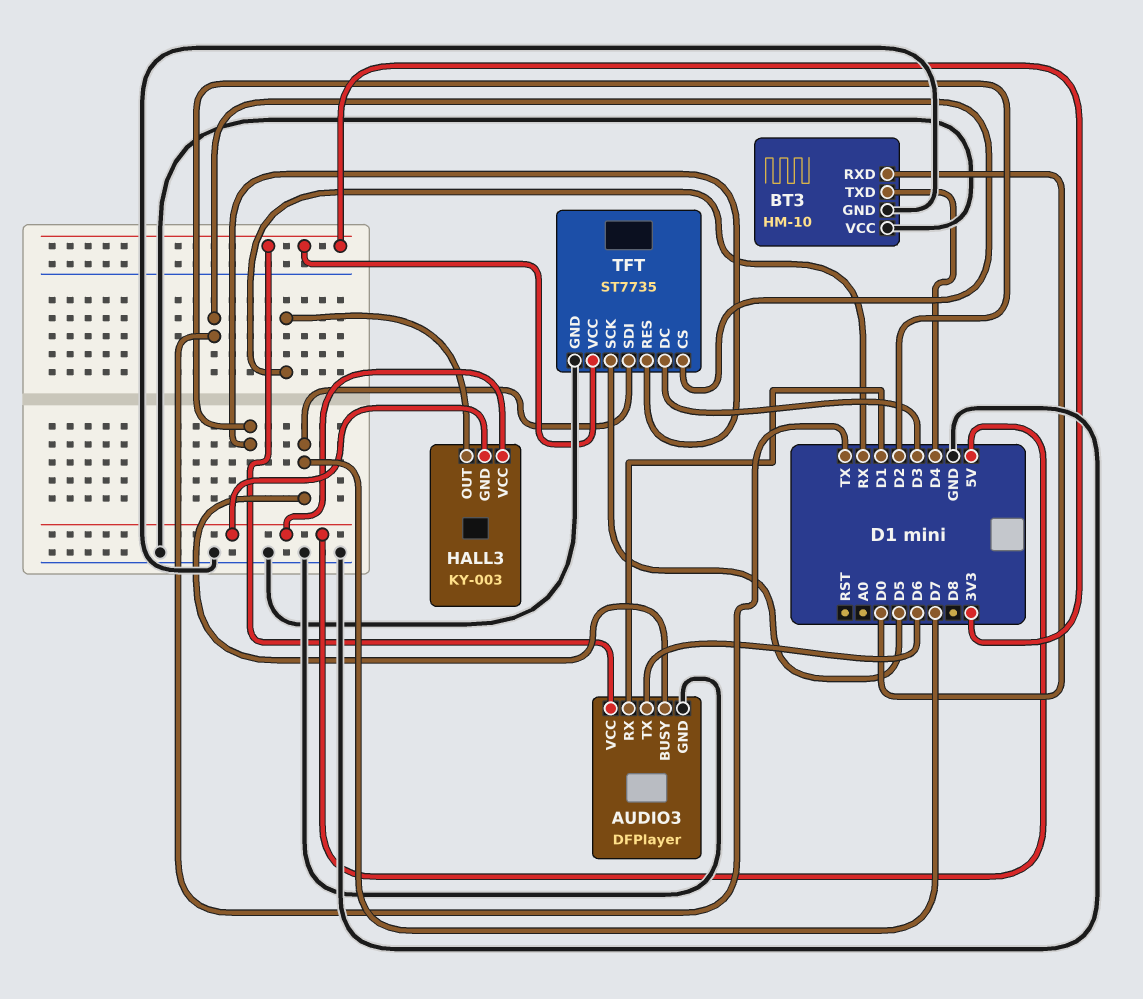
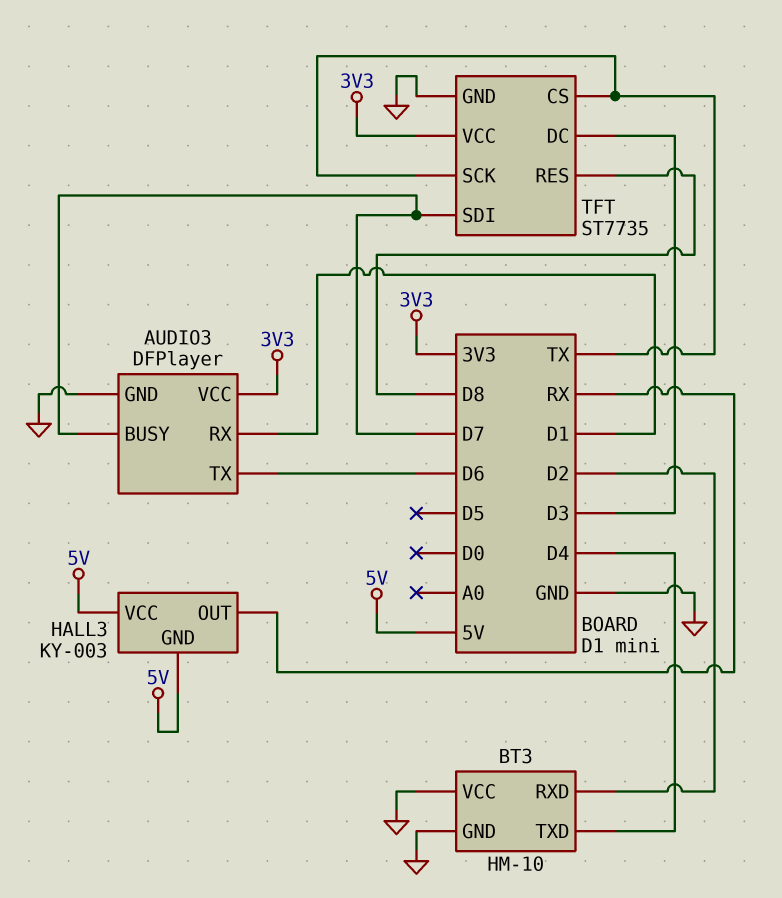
BT3 pin RXD: D0 -> D2
TFT pin RES: D2 -> D8
TFT pin SCK: D5 -> TX

